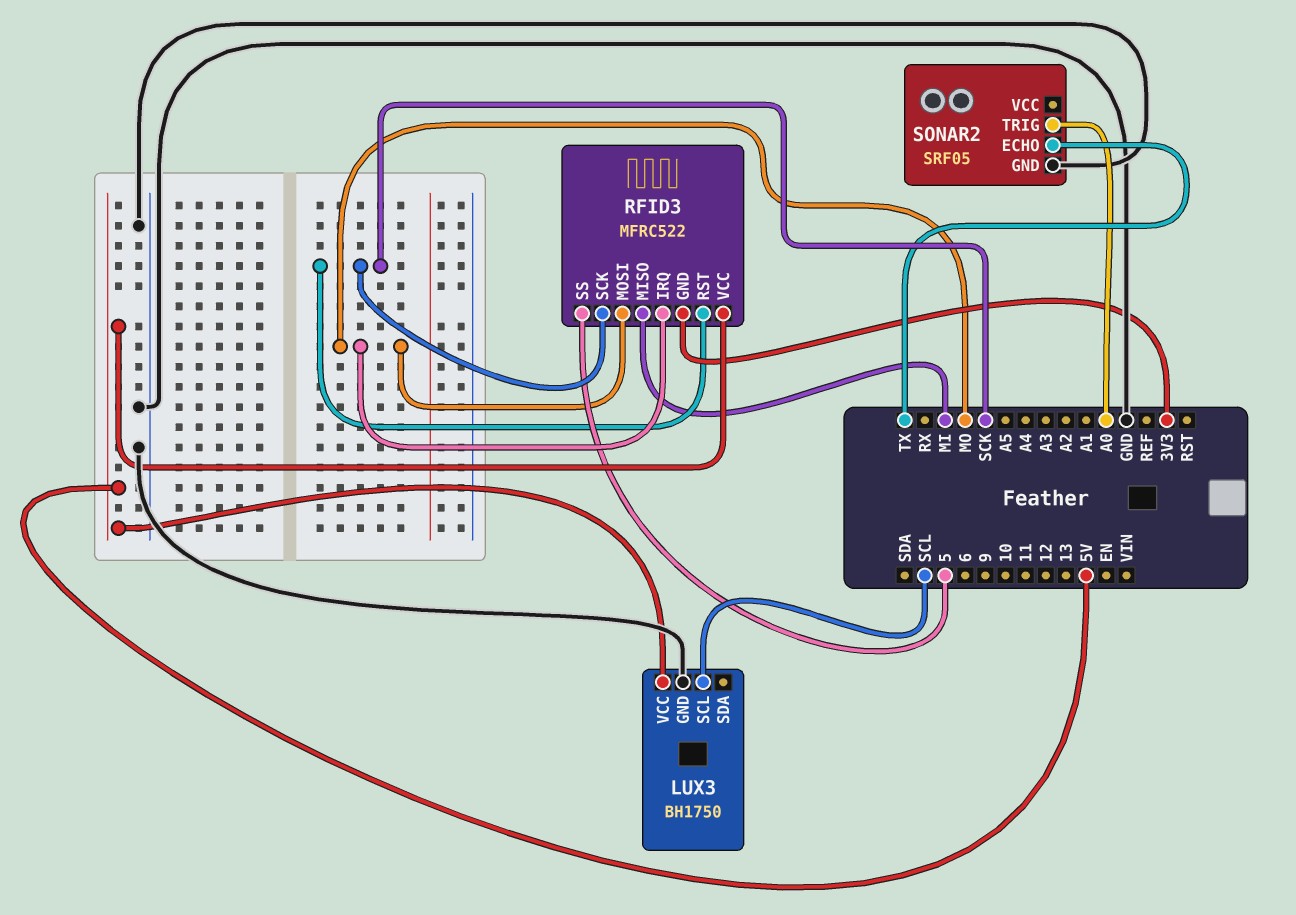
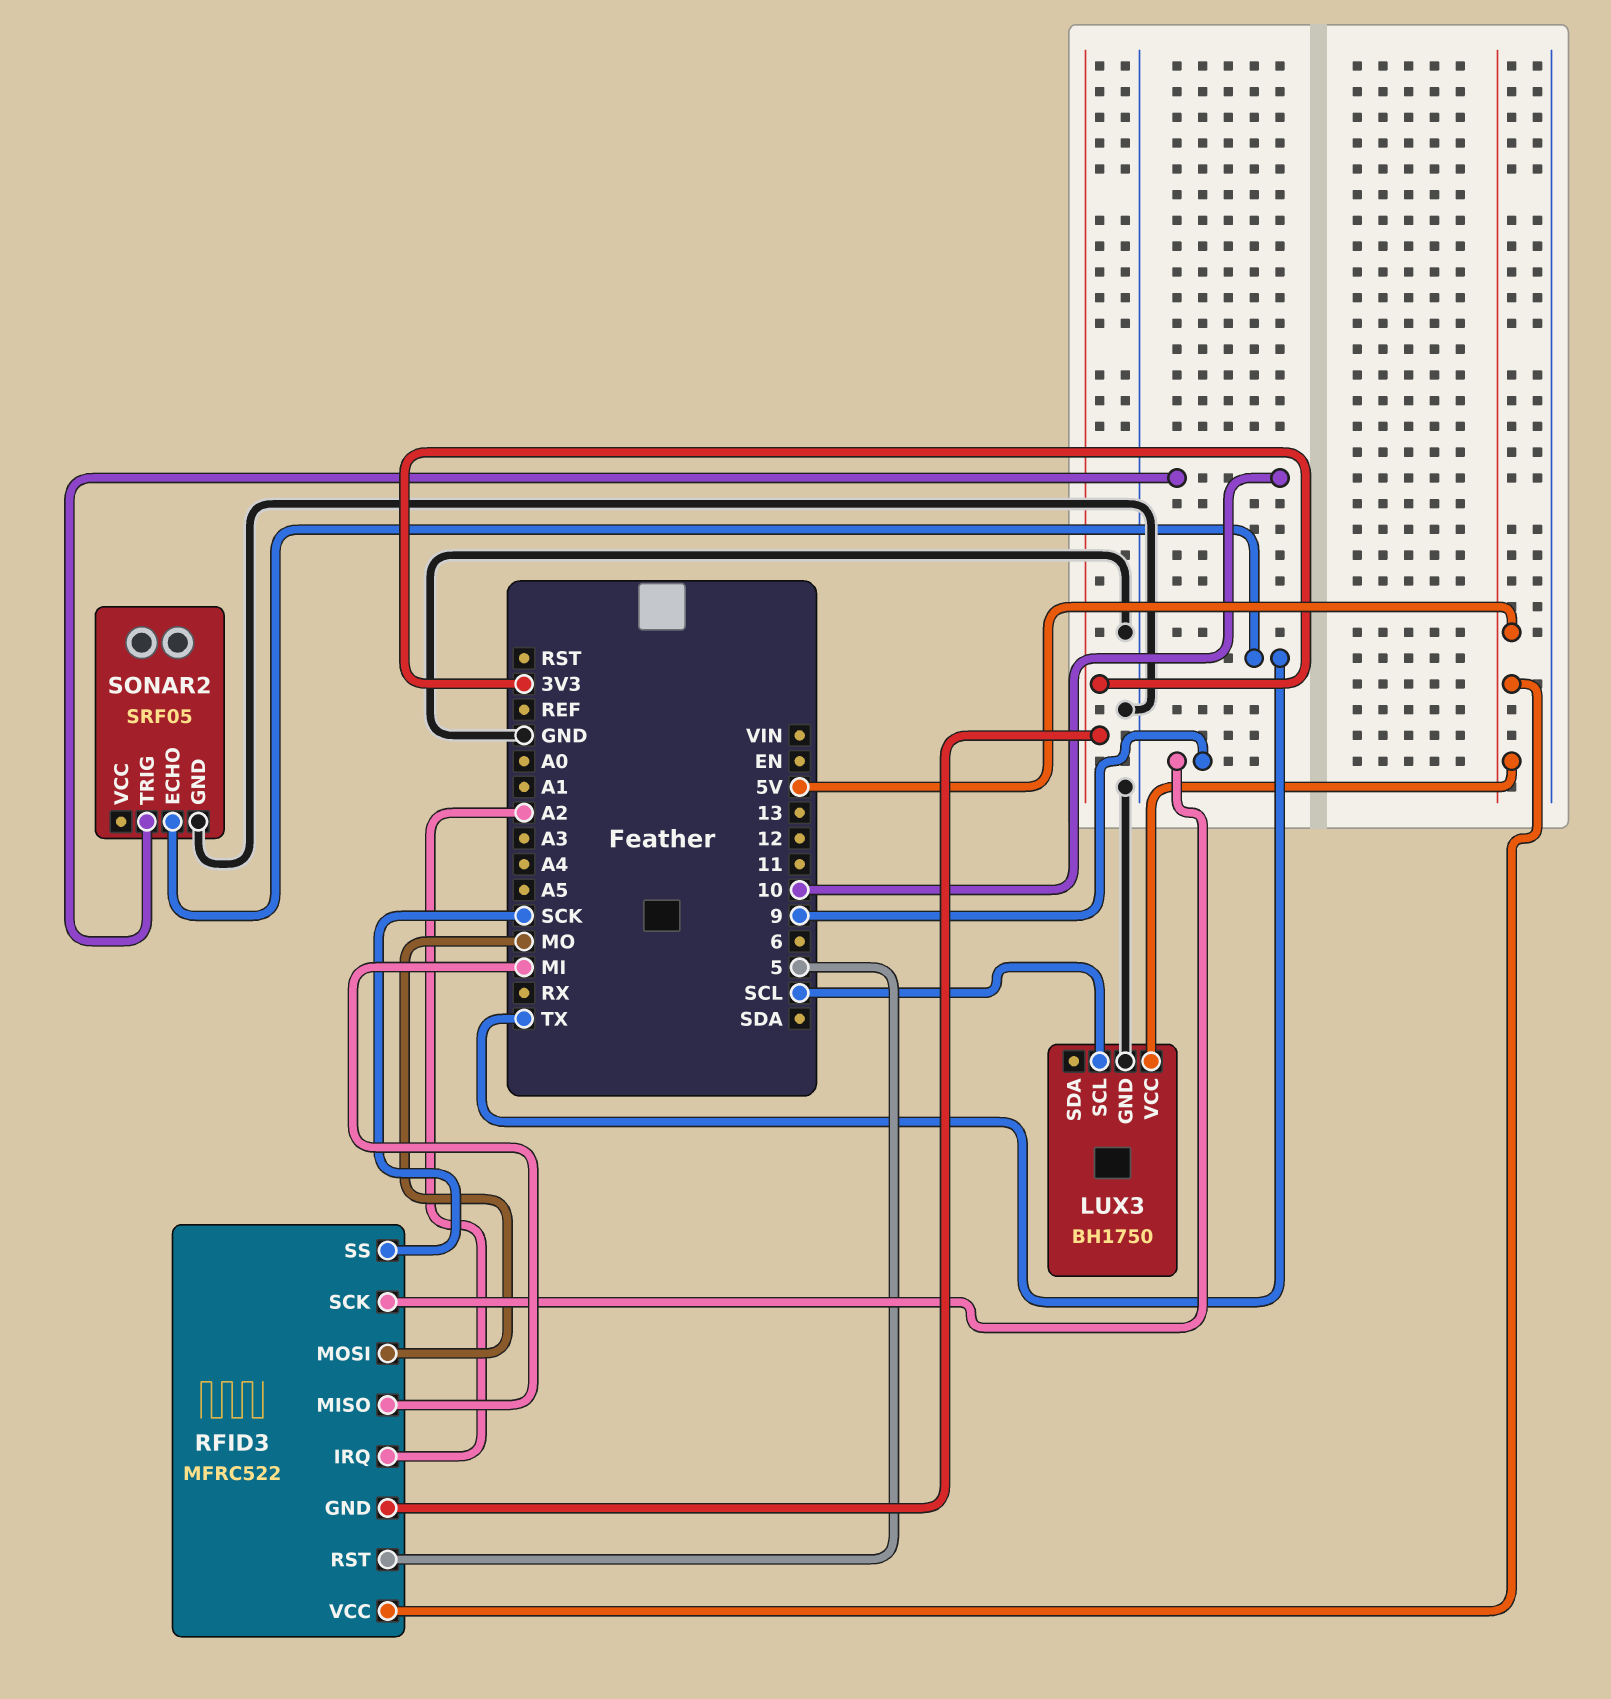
RFID3 pin IRQ: MO -> A2
RFID3 pin RST: SCK -> 5
RFID3 pin SCK: SCK -> 9
RFID3 pin SS: 5 -> SCK
SONAR2 pin TRIG: A0 -> 10

